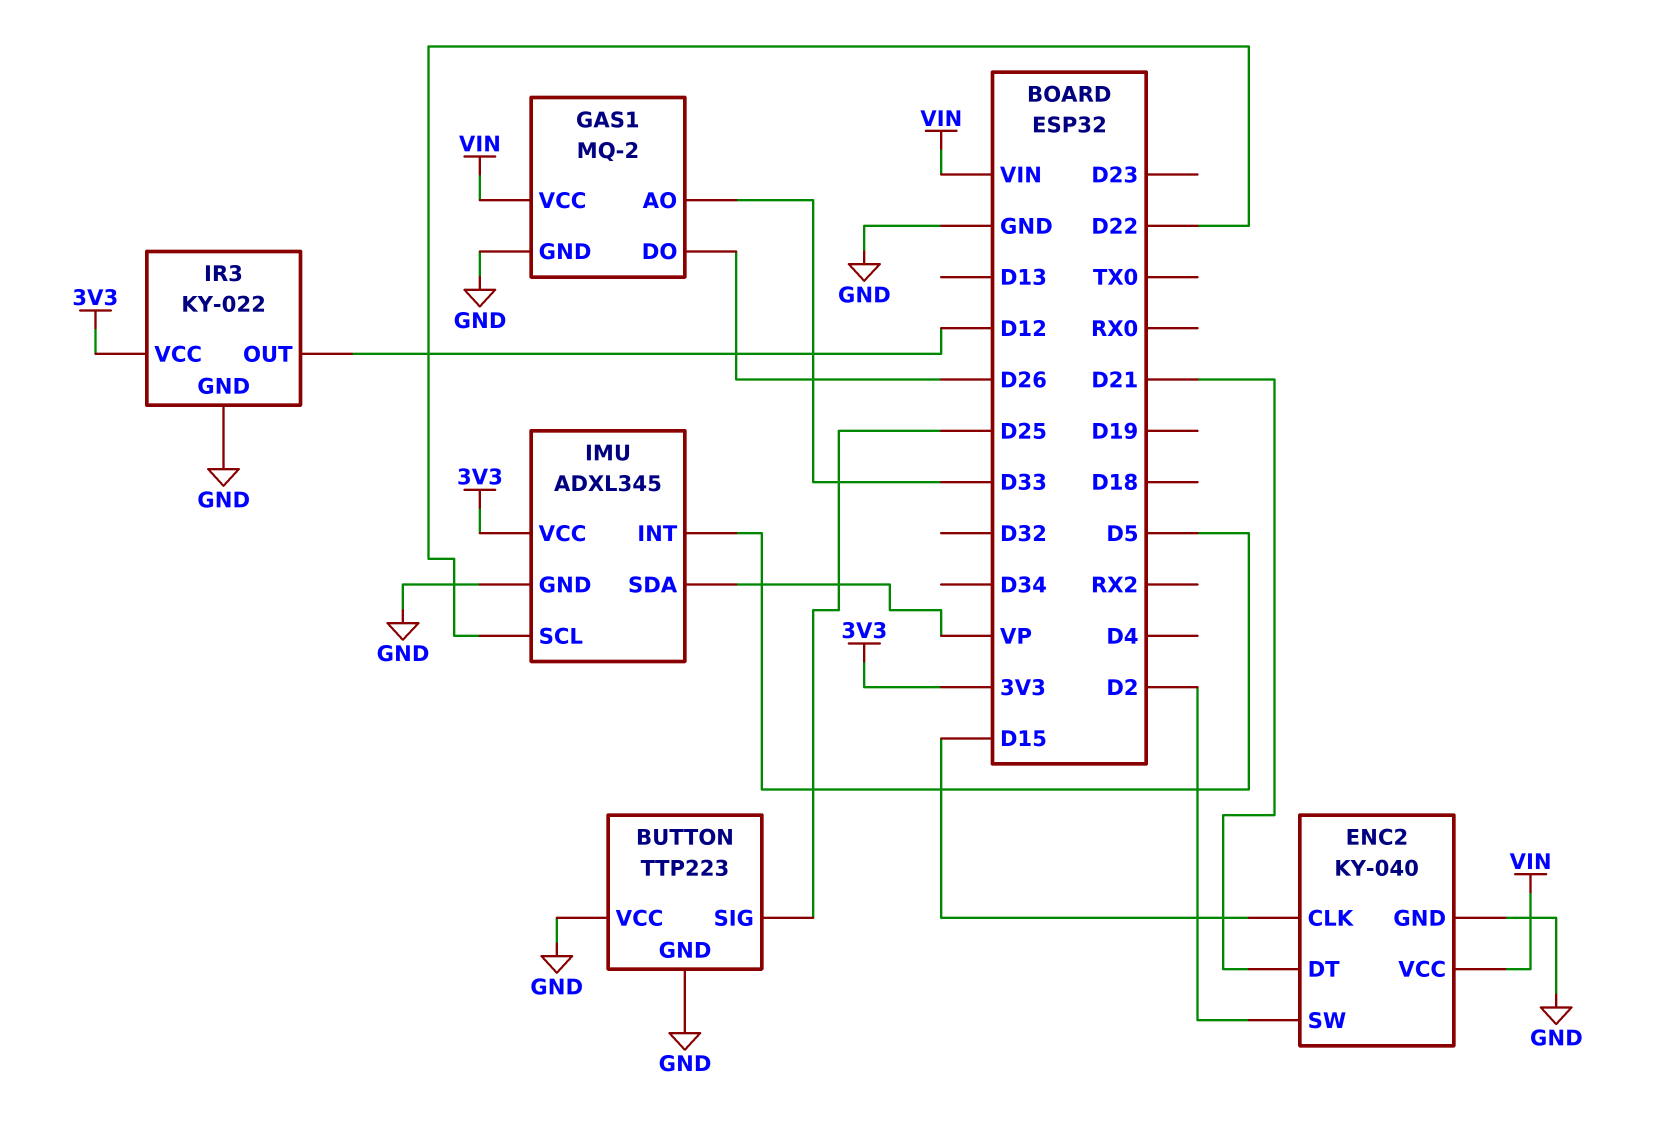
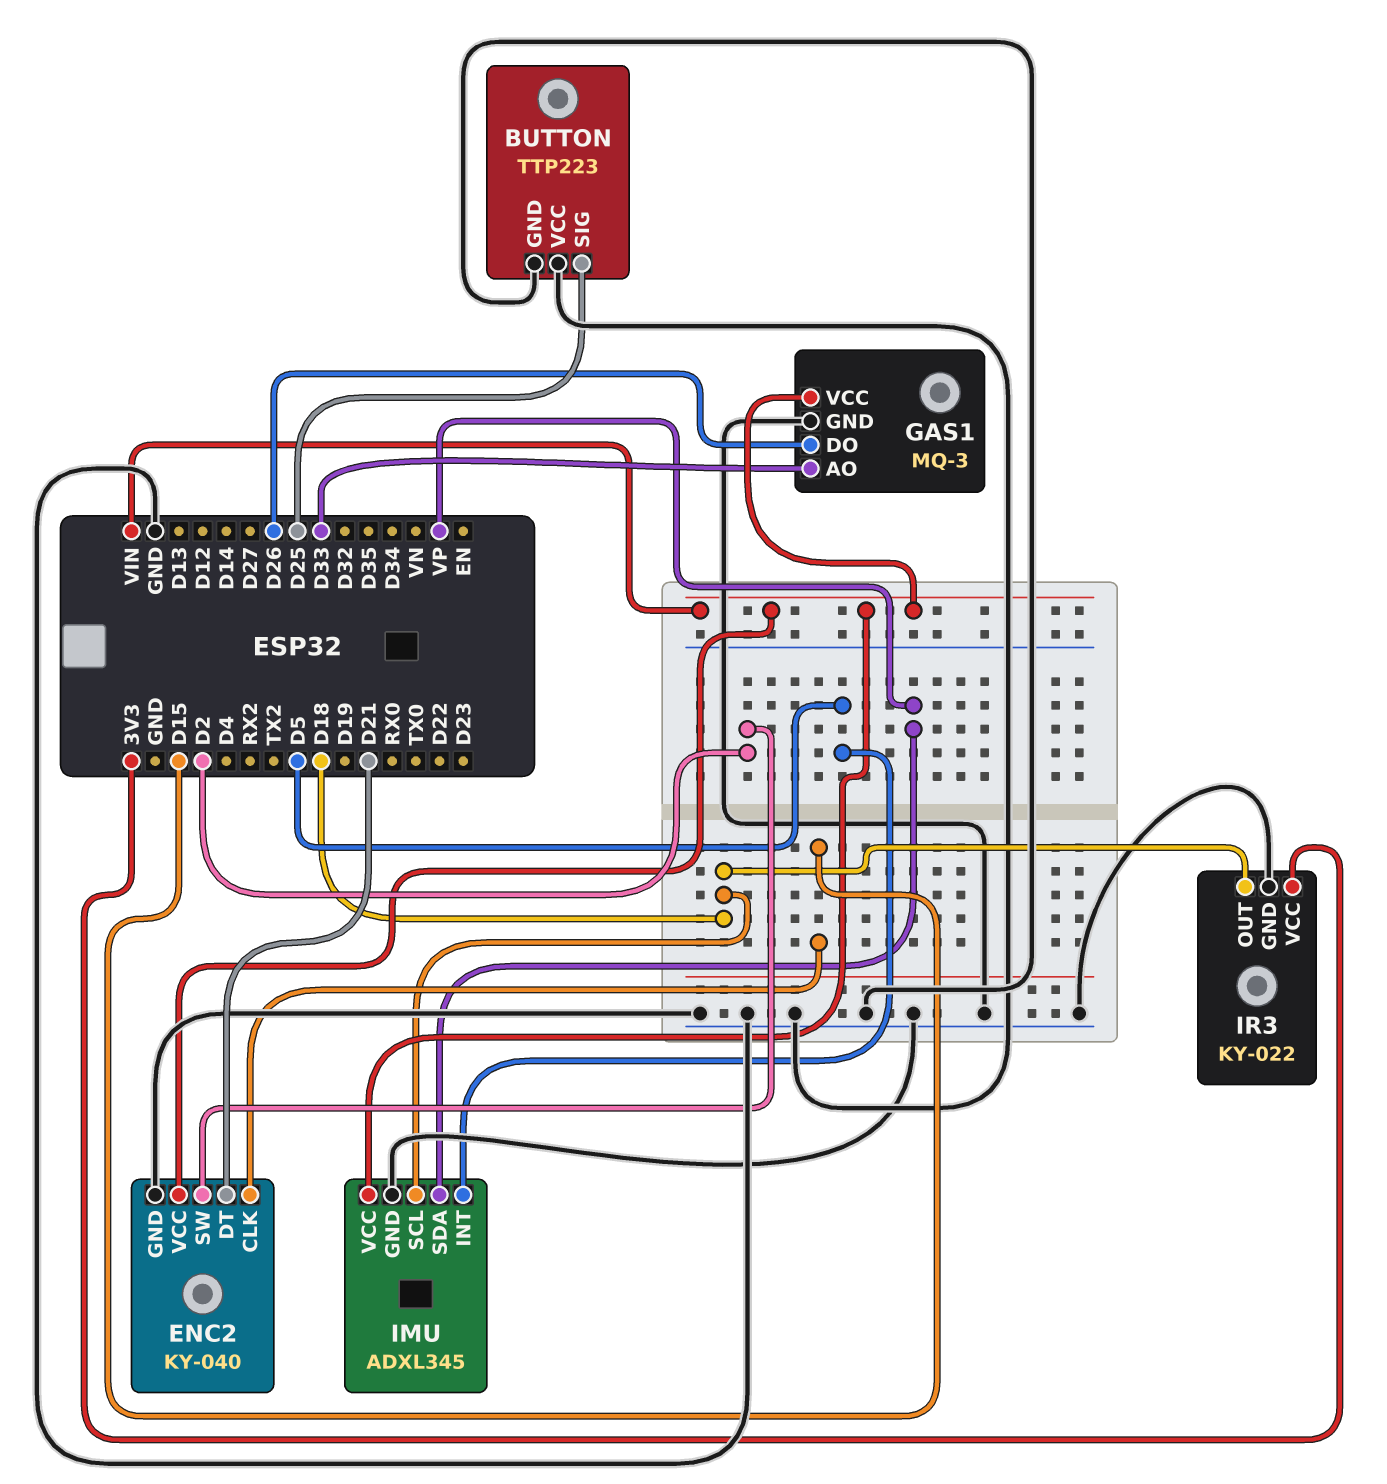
GAS1: MQ-2 -> MQ-3
IMU pin SCL: D22 -> D18
IMU pin VCC: 3V3 -> VIN
IR3 pin OUT: D12 -> D18

